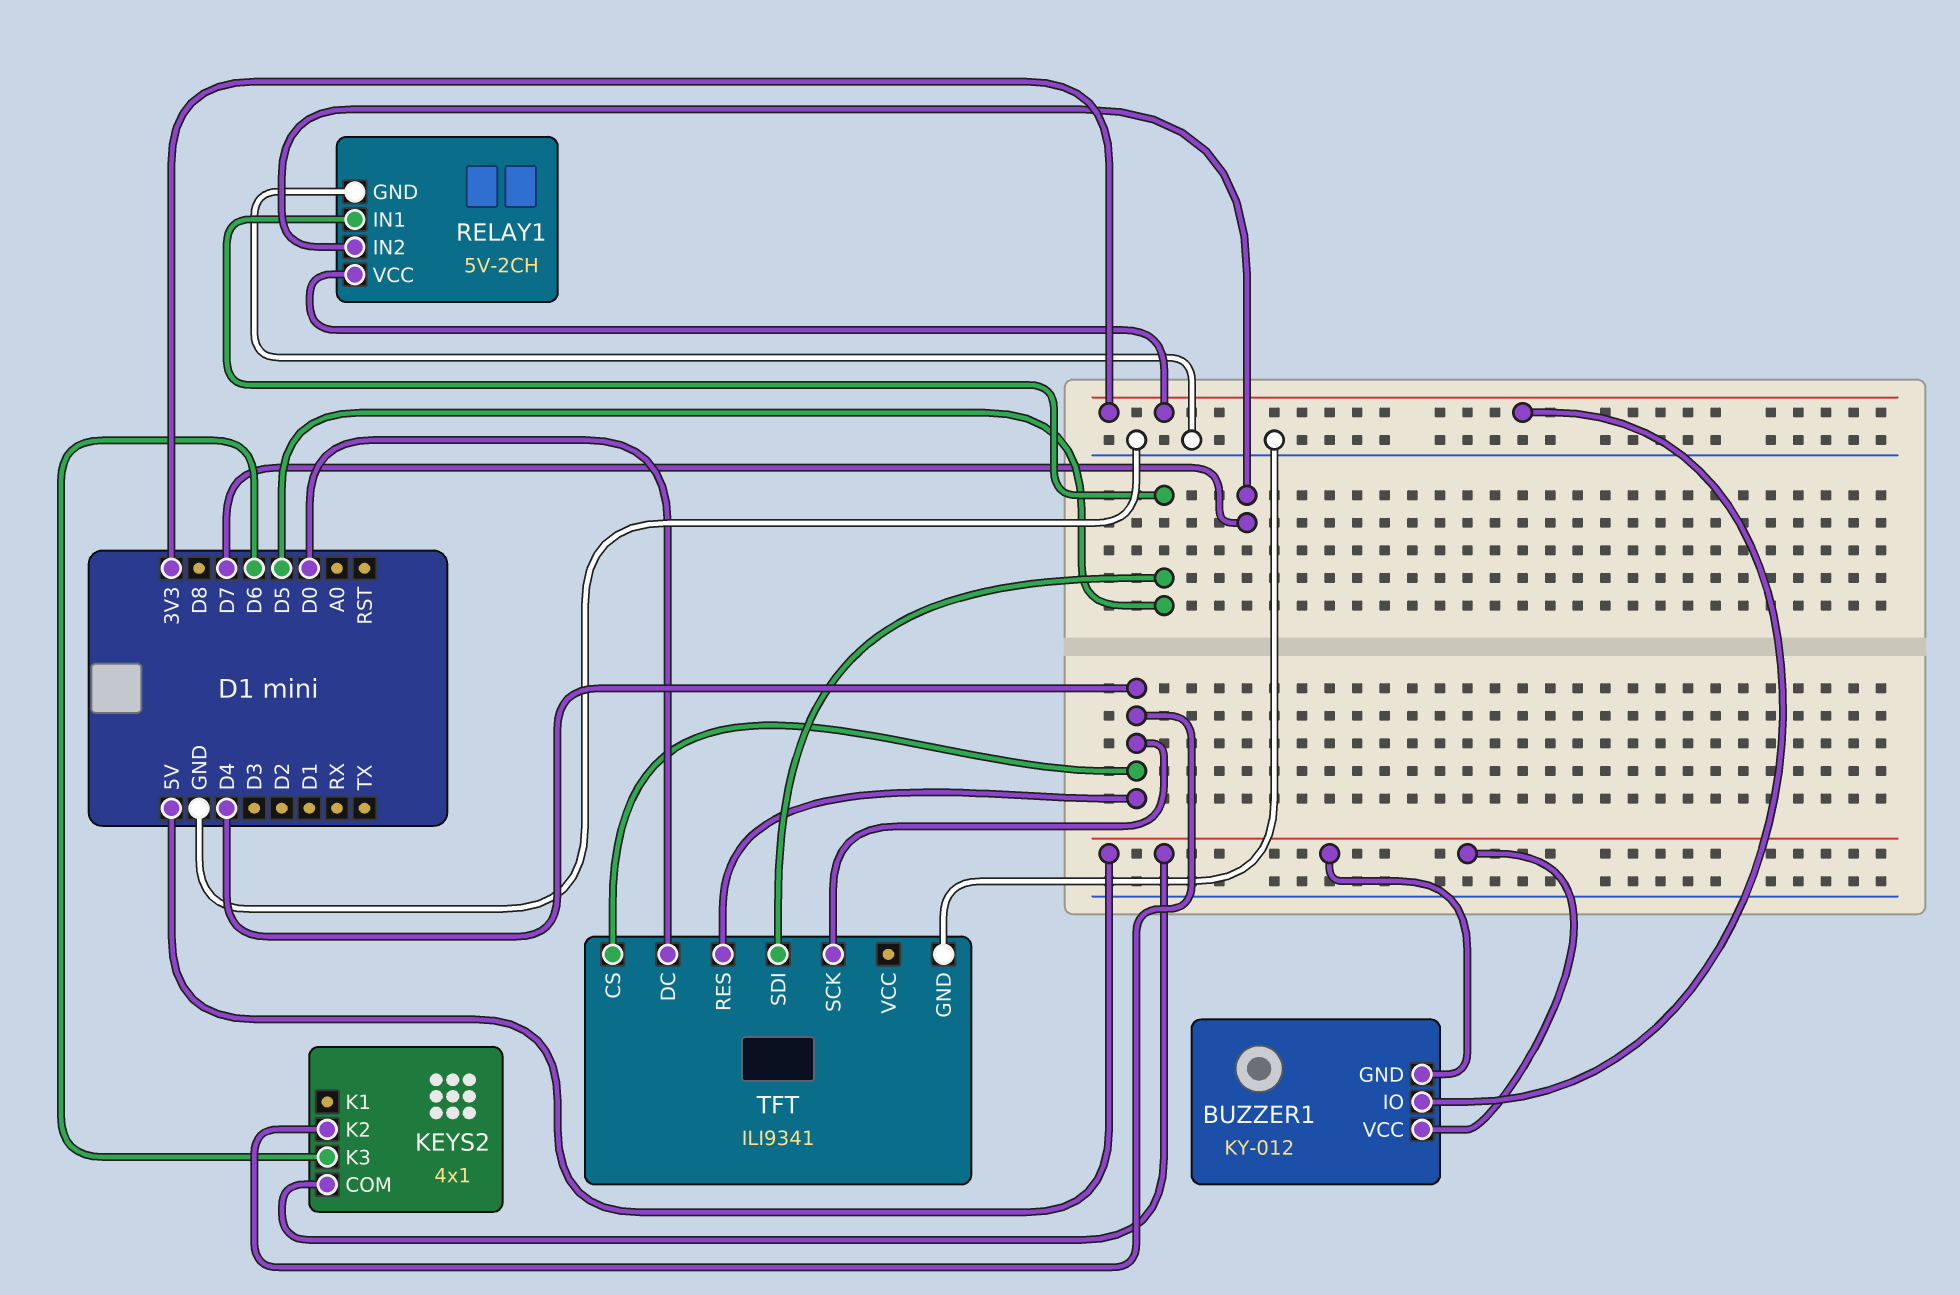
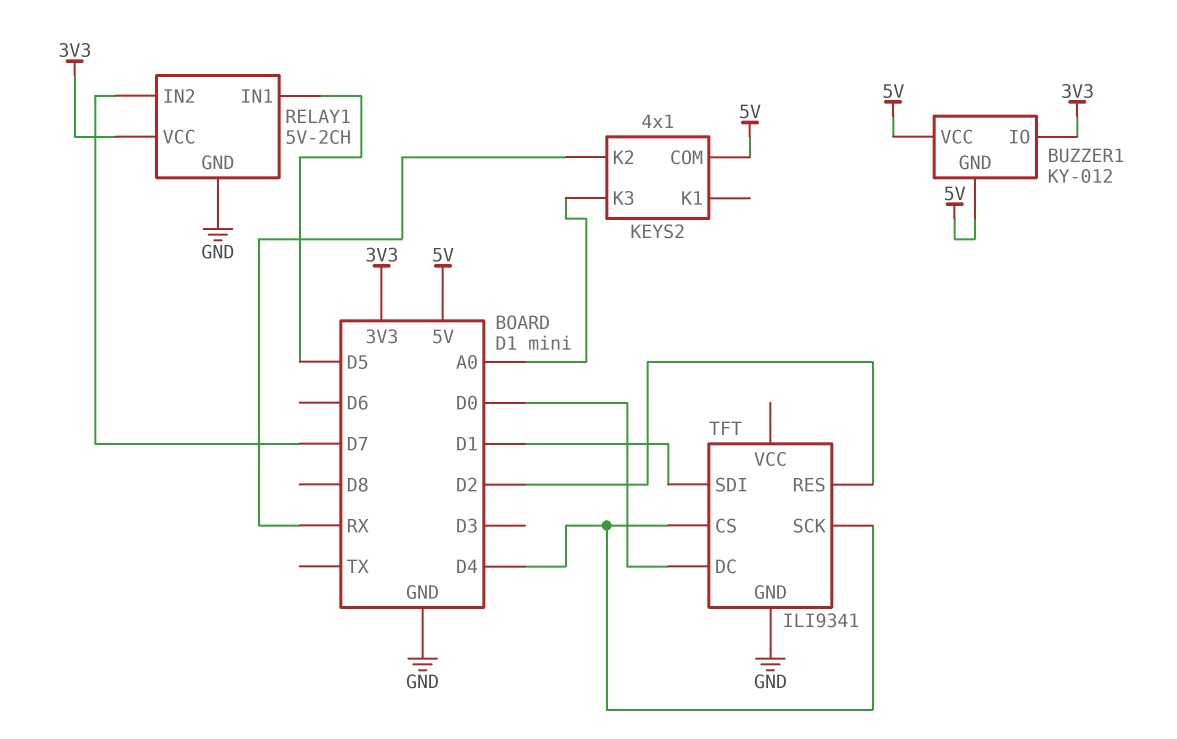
KEYS2 pin K2: D4 -> RX
KEYS2 pin K3: D6 -> A0
TFT pin RES: D4 -> D2
TFT pin SDI: D5 -> D1

